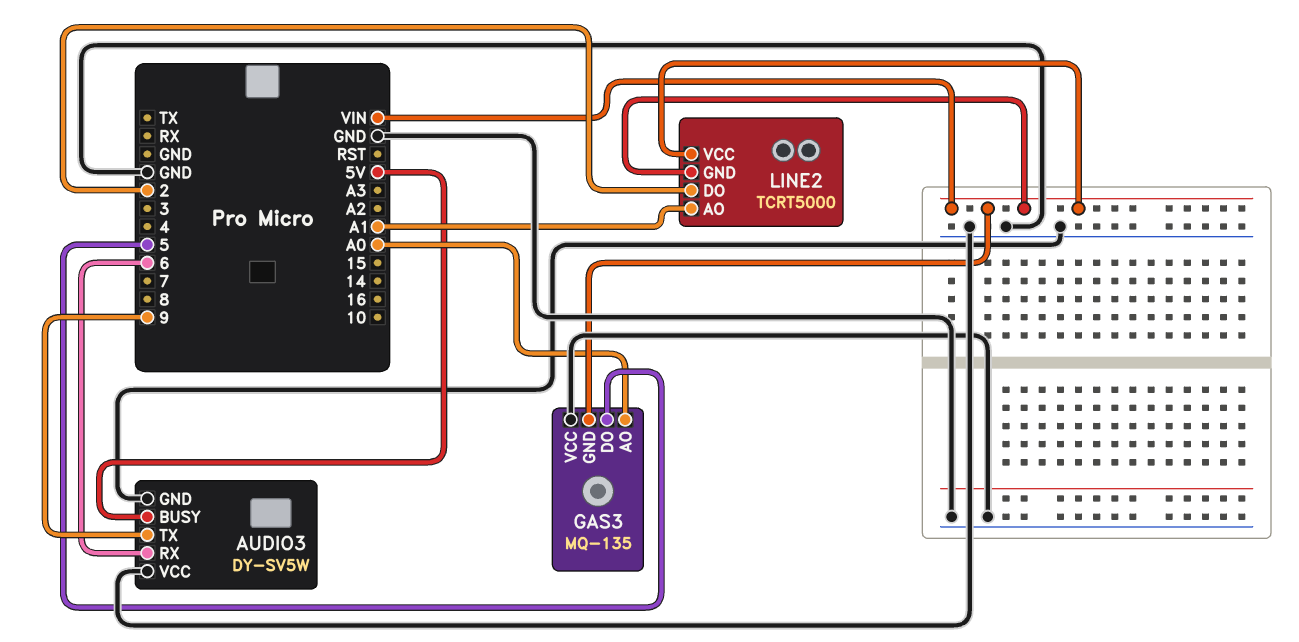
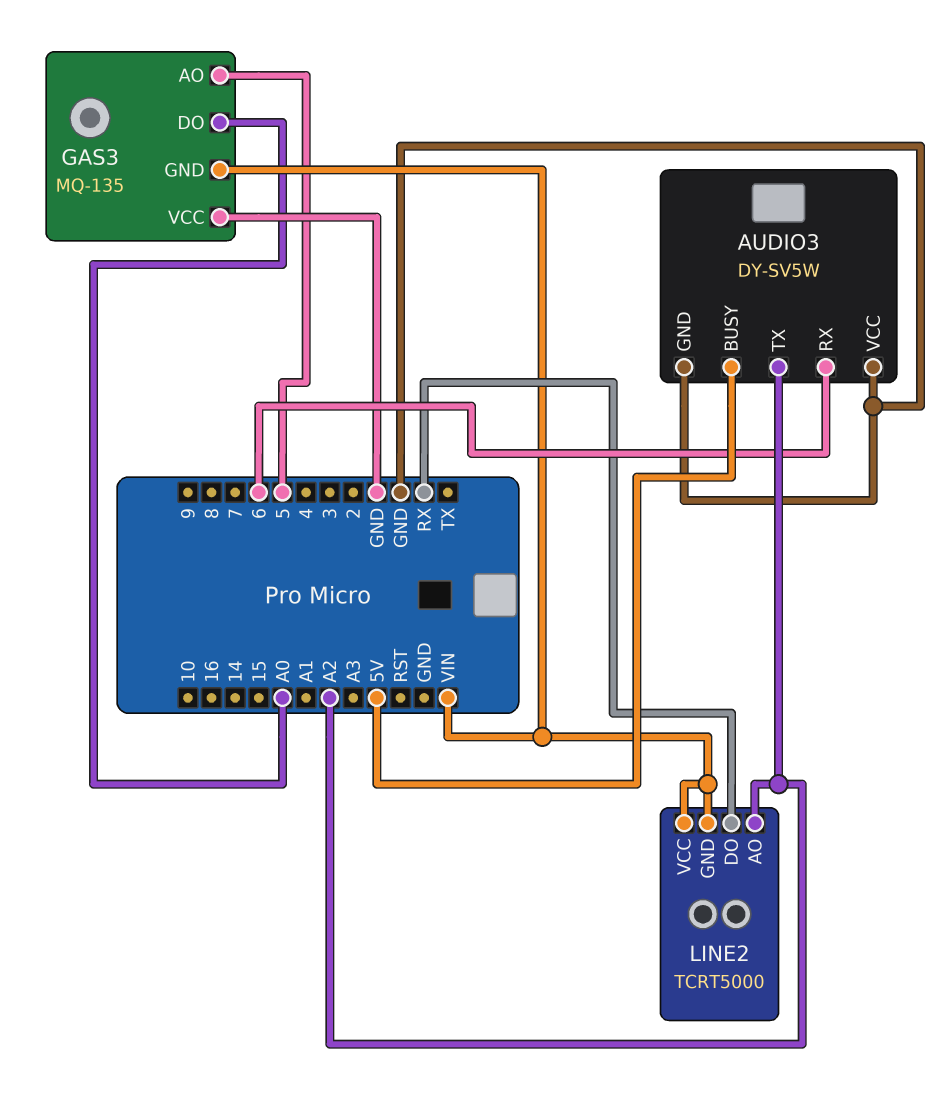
AUDIO3 pin TX: 9 -> A2
GAS3 pin AO: A0 -> 5
GAS3 pin DO: 5 -> A0
LINE2 pin AO: A1 -> A2
LINE2 pin DO: 2 -> RX

